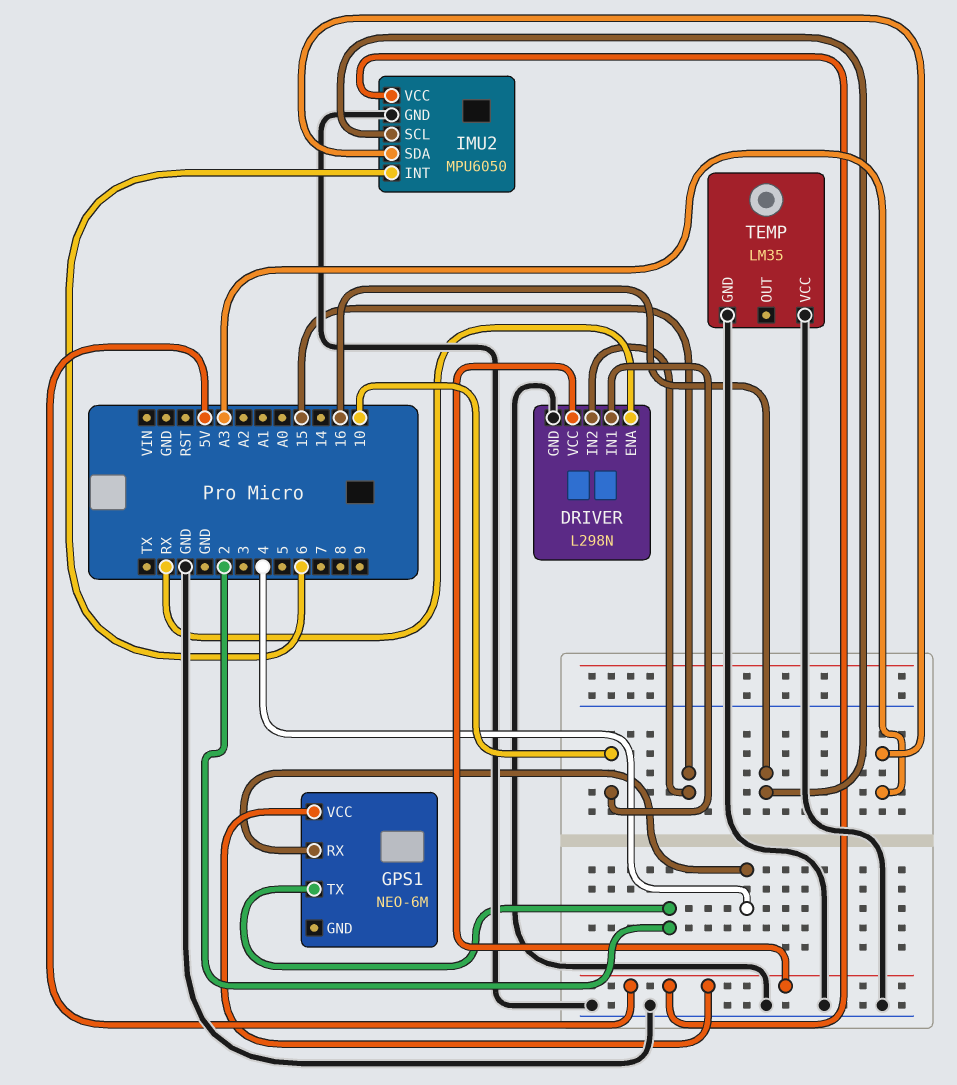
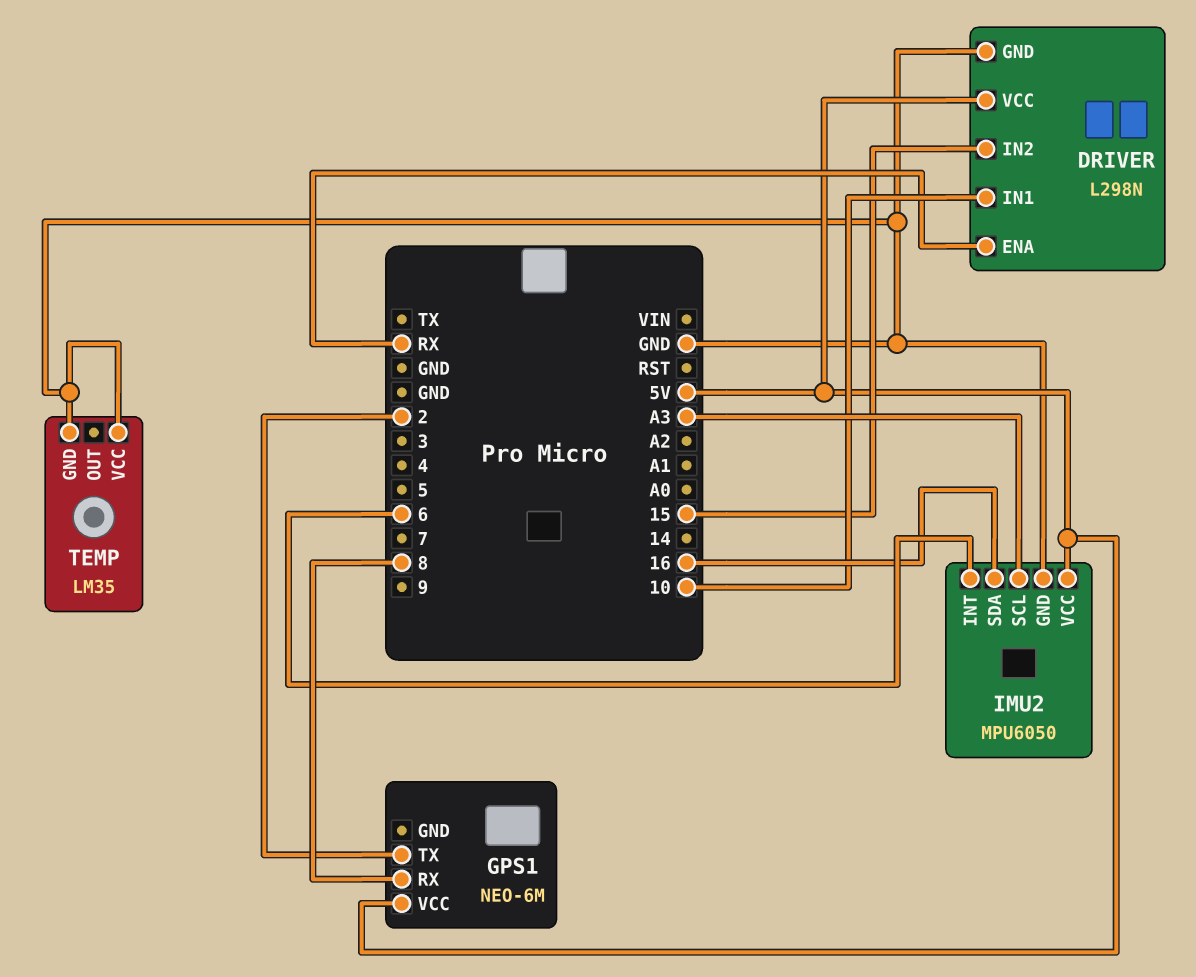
GPS1 pin RX: 4 -> 8
IMU2 pin SCL: 16 -> A3
IMU2 pin SDA: A3 -> 16

